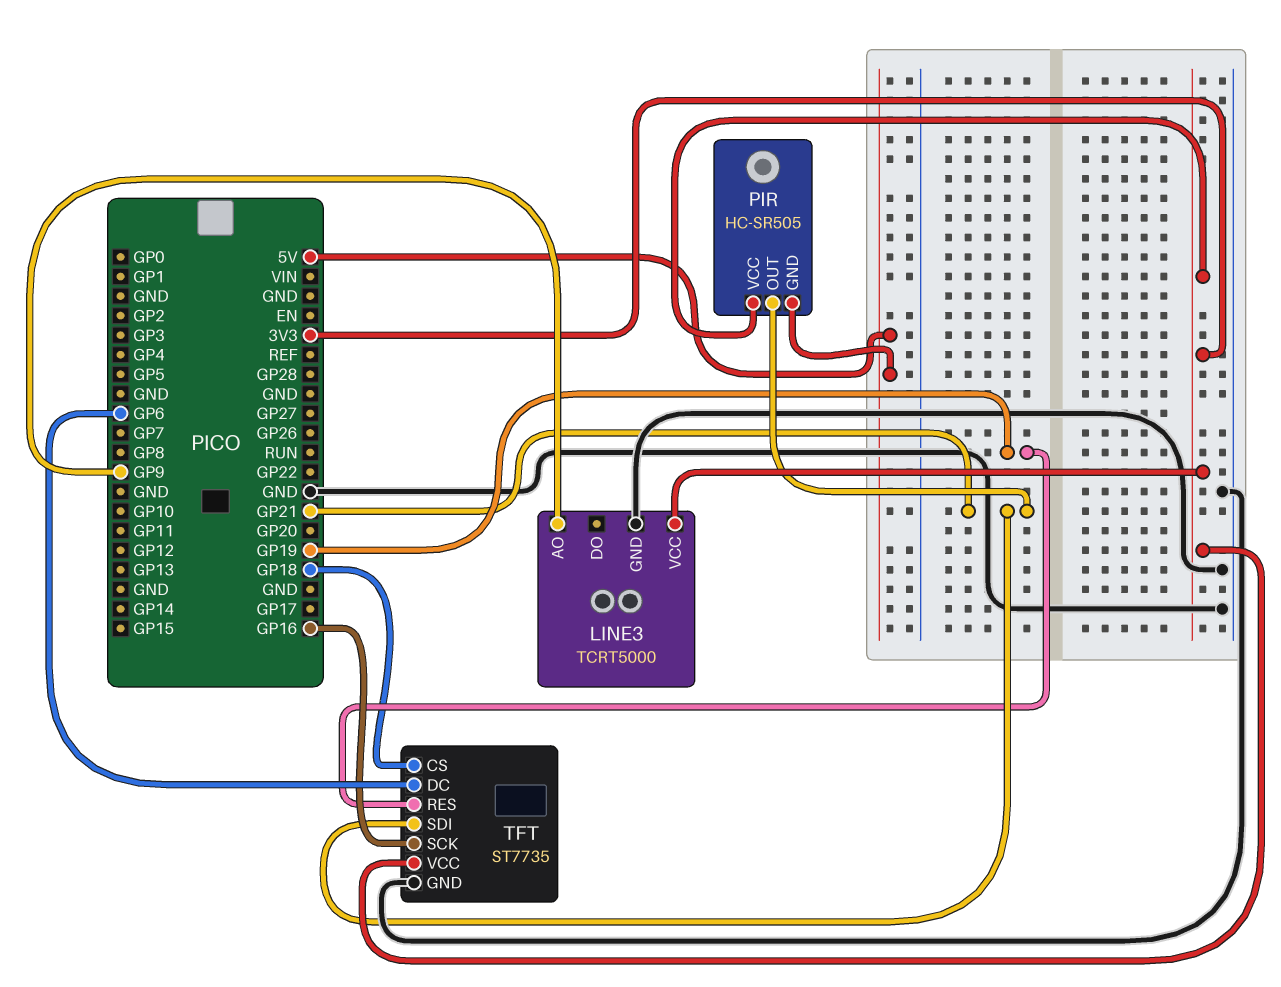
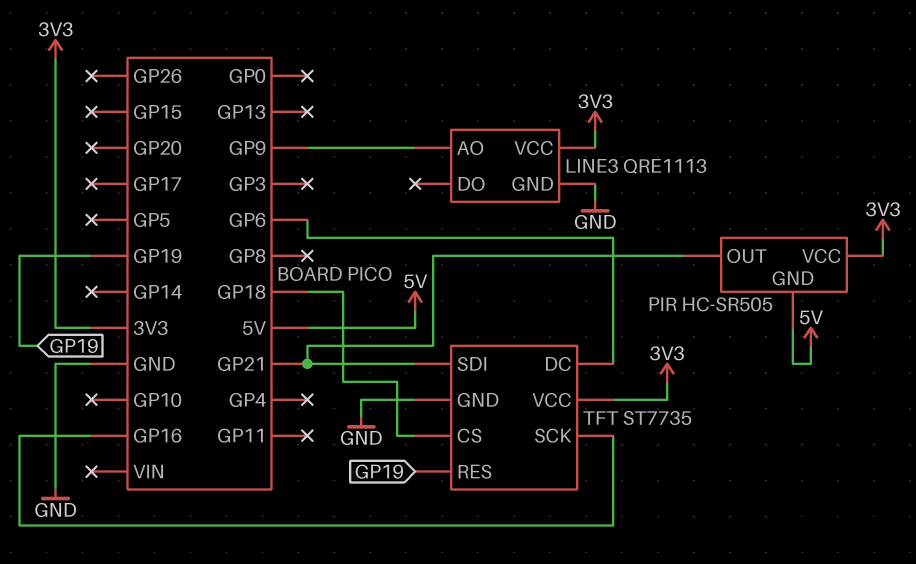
LINE3: TCRT5000 -> QRE1113

